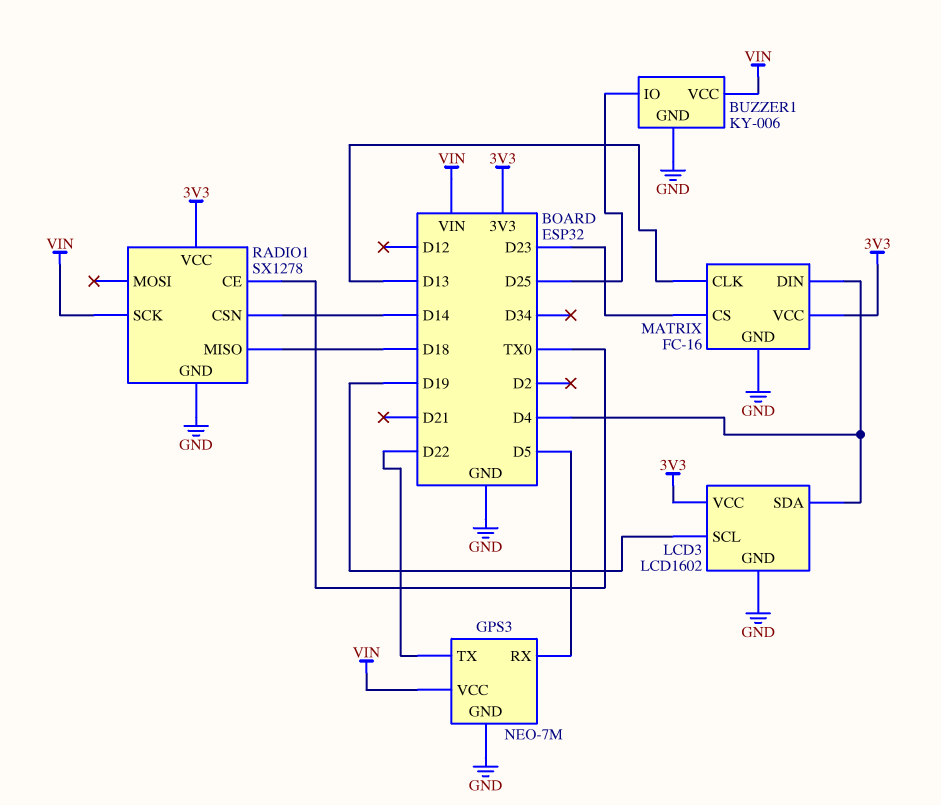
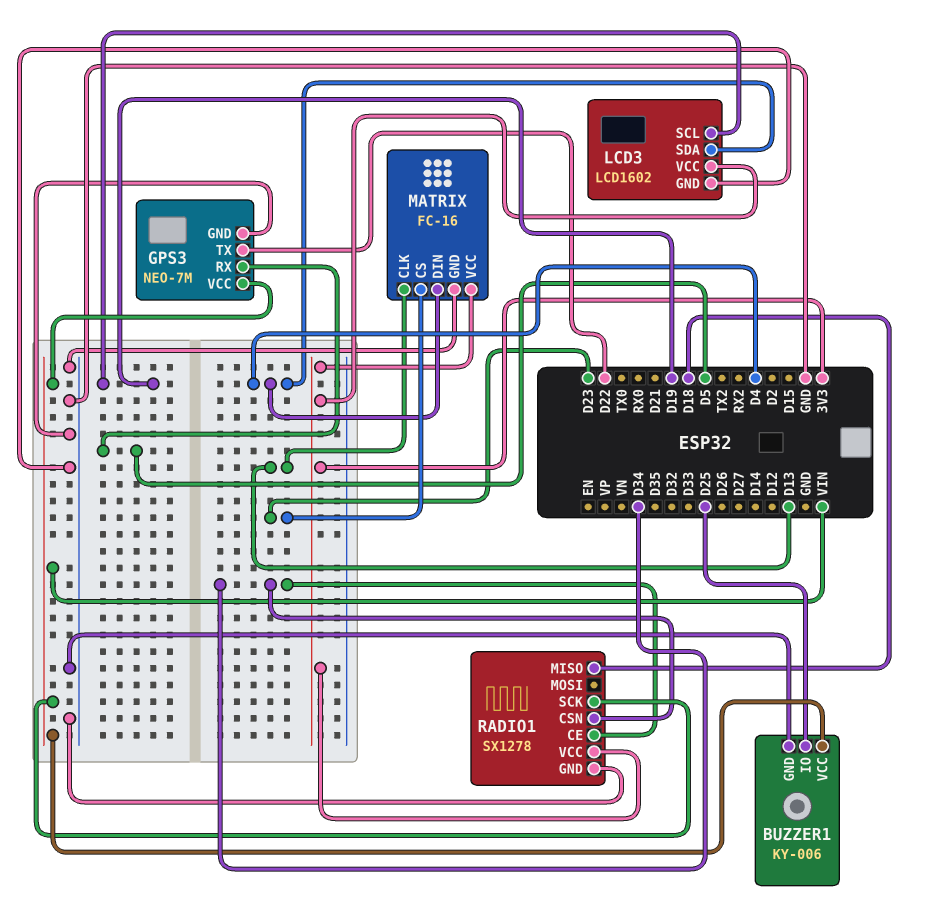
RADIO1 pin CE: TX0 -> D34
RADIO1 pin CSN: D14 -> D34

